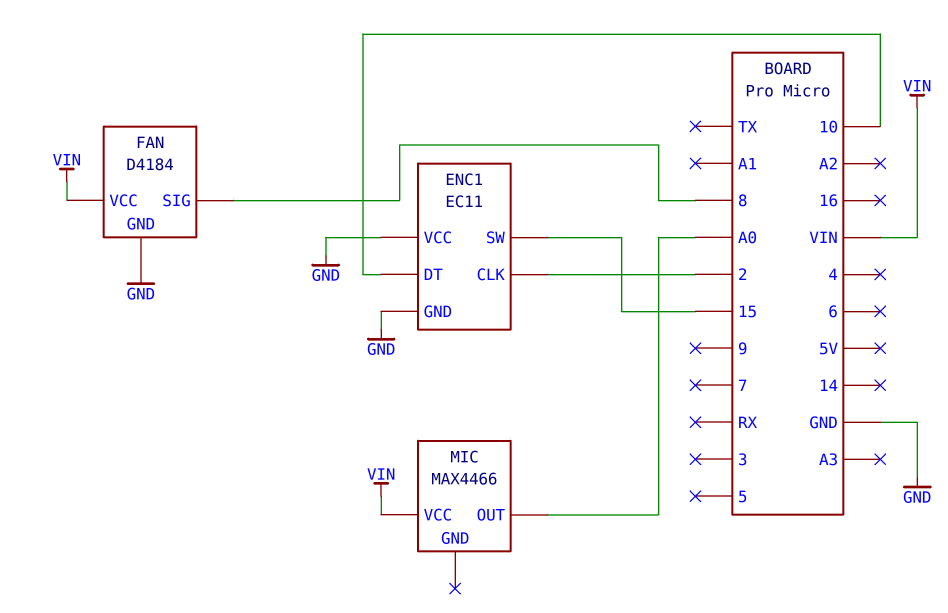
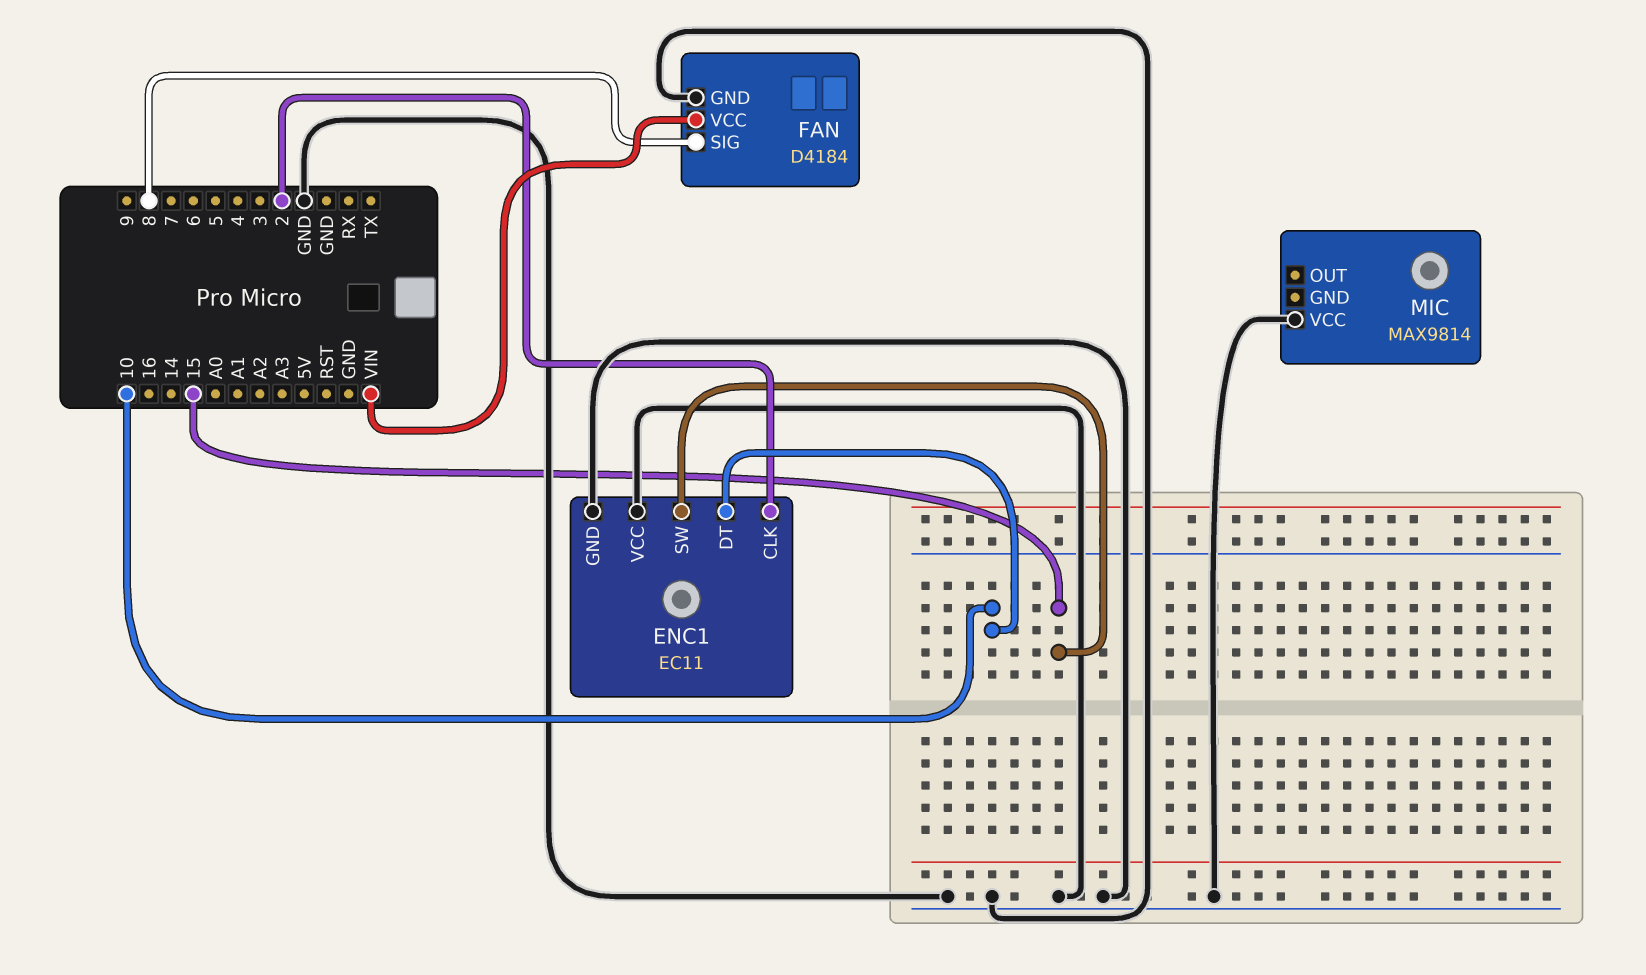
MIC: MAX4466 -> MAX9814
MIC pin OUT: A0 -> none
MIC pin VCC: VIN -> GND

